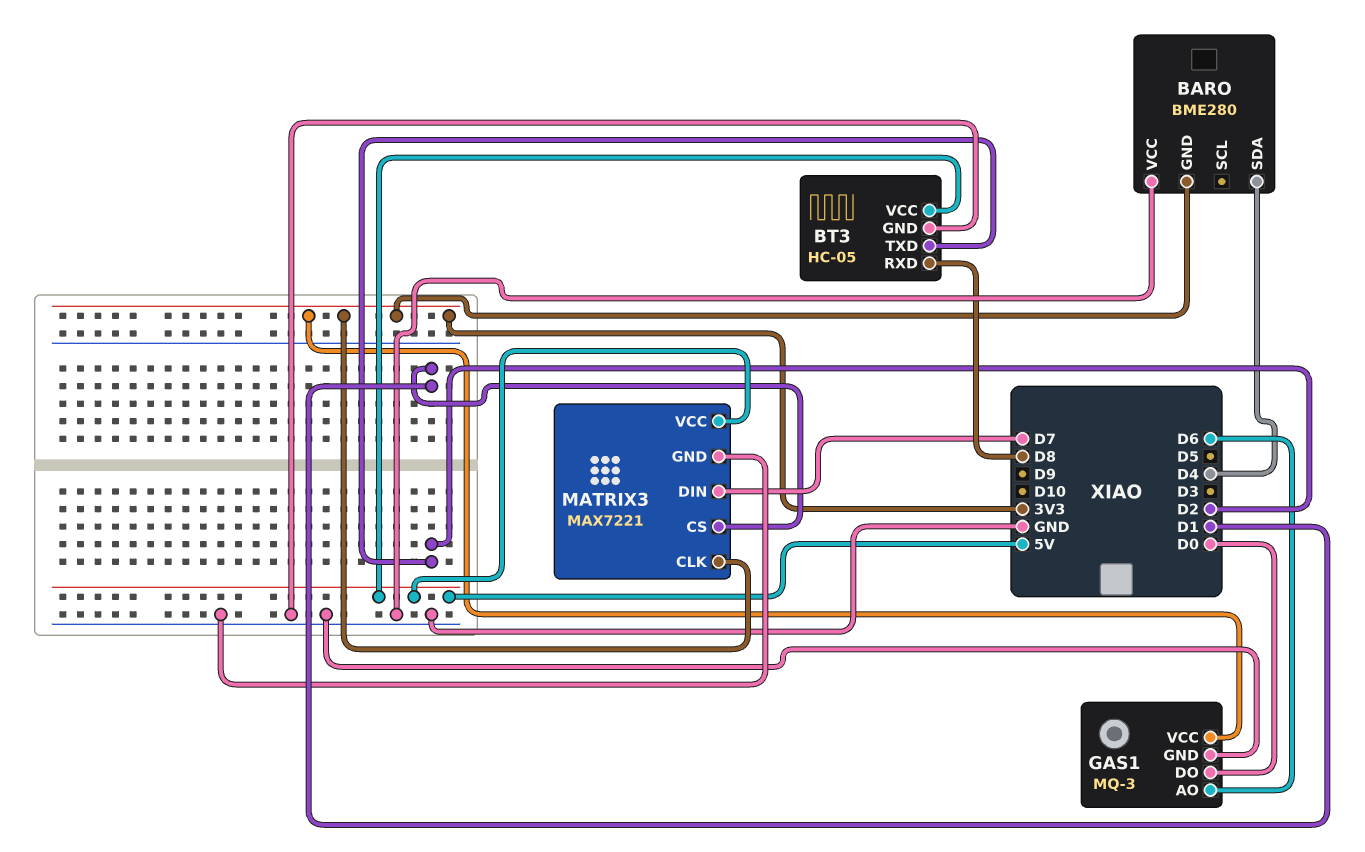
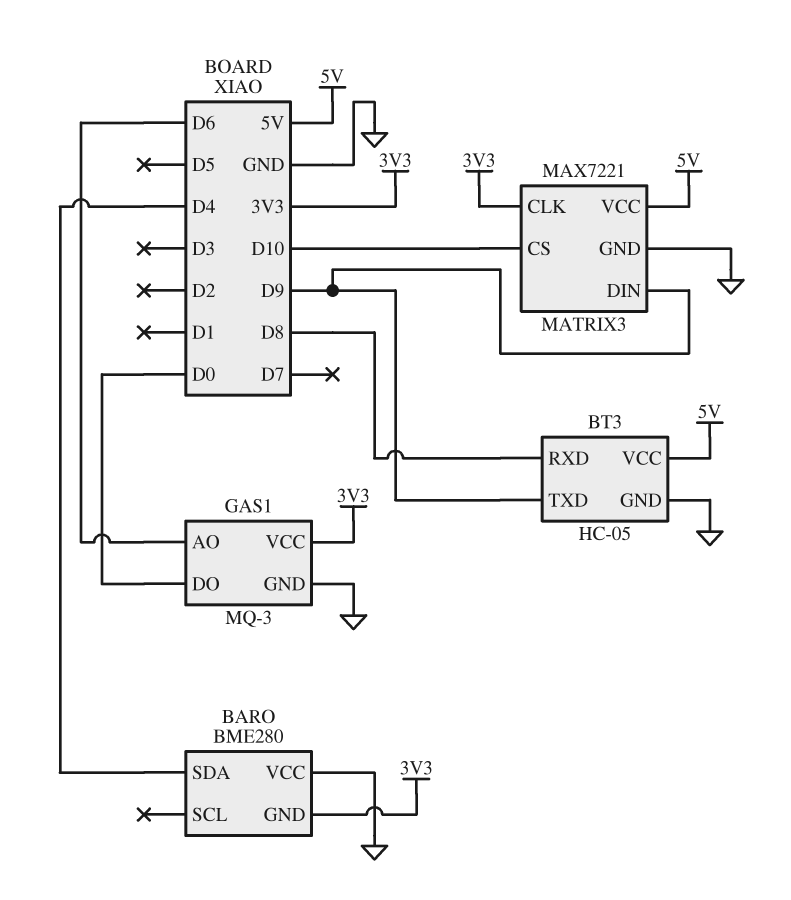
BT3 pin TXD: D2 -> D9
MATRIX3 pin CS: D1 -> D10
MATRIX3 pin DIN: D7 -> D9

